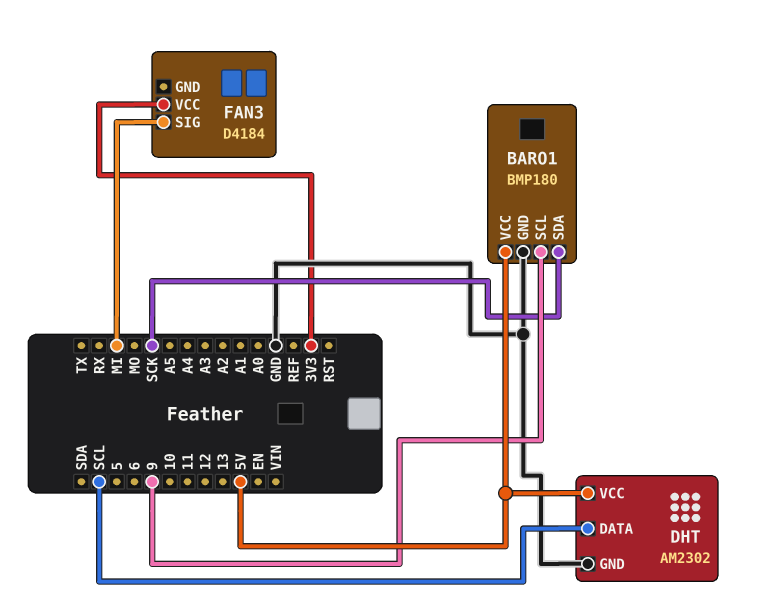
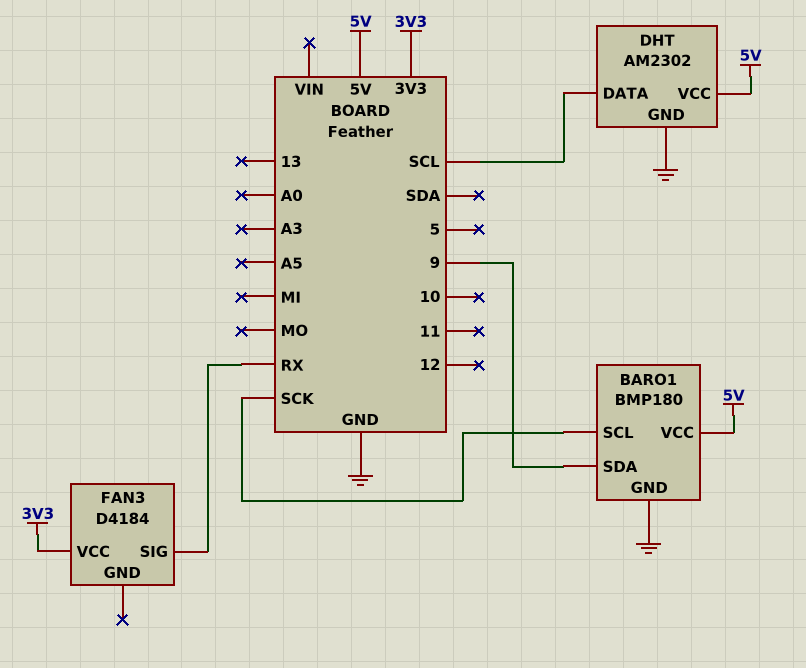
BARO1 pin SCL: 9 -> SCK
BARO1 pin SDA: SCK -> 9
FAN3 pin SIG: MI -> RX

